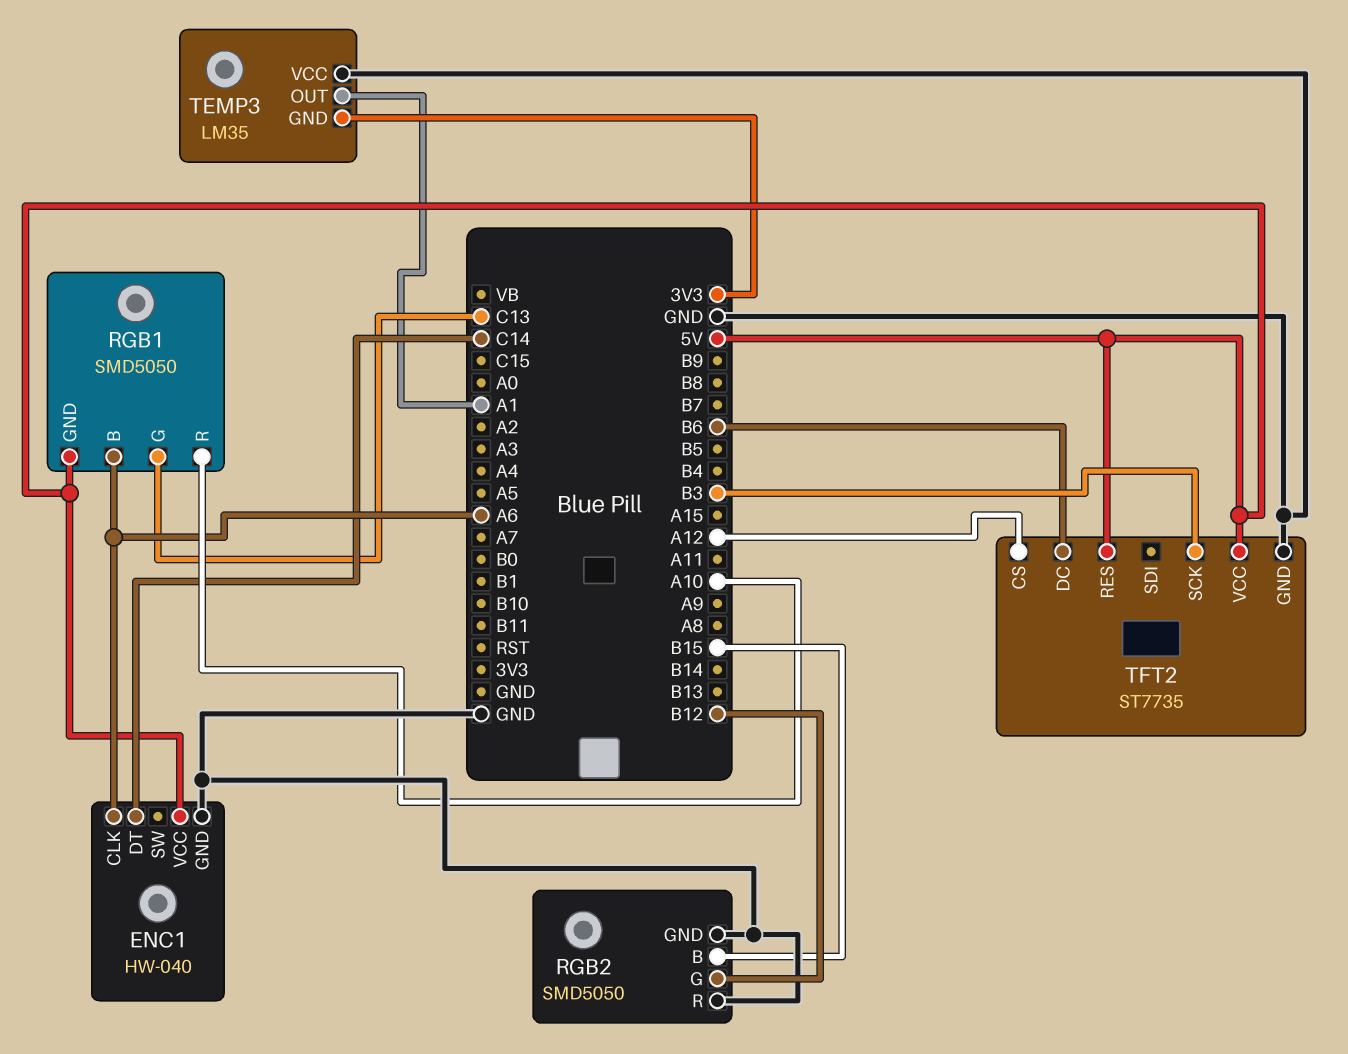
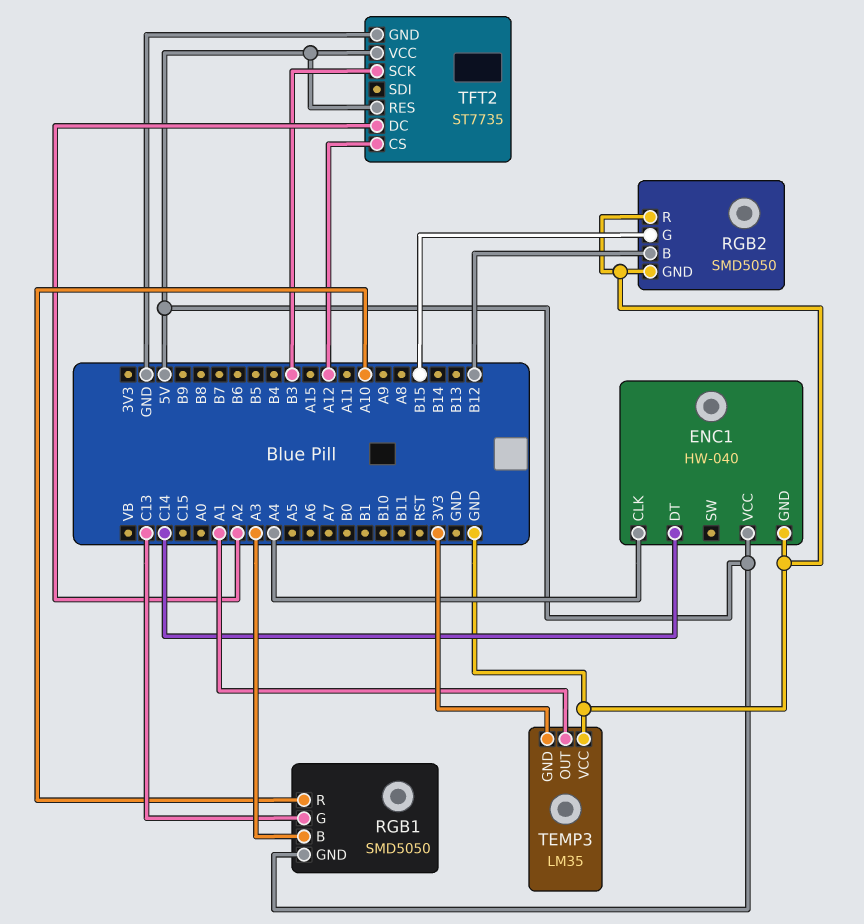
ENC1 pin CLK: A6 -> A4
RGB1 pin B: A6 -> A3
RGB2 pin B: B15 -> B12
RGB2 pin G: B12 -> B15
TFT2 pin DC: B6 -> A2

